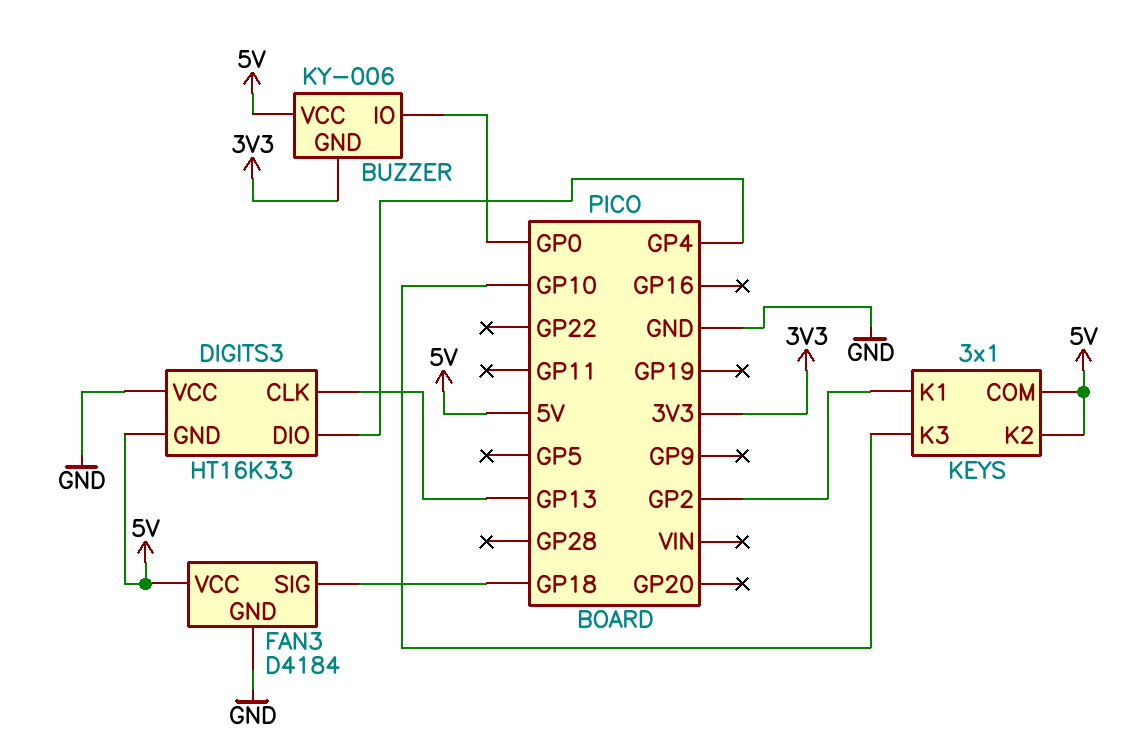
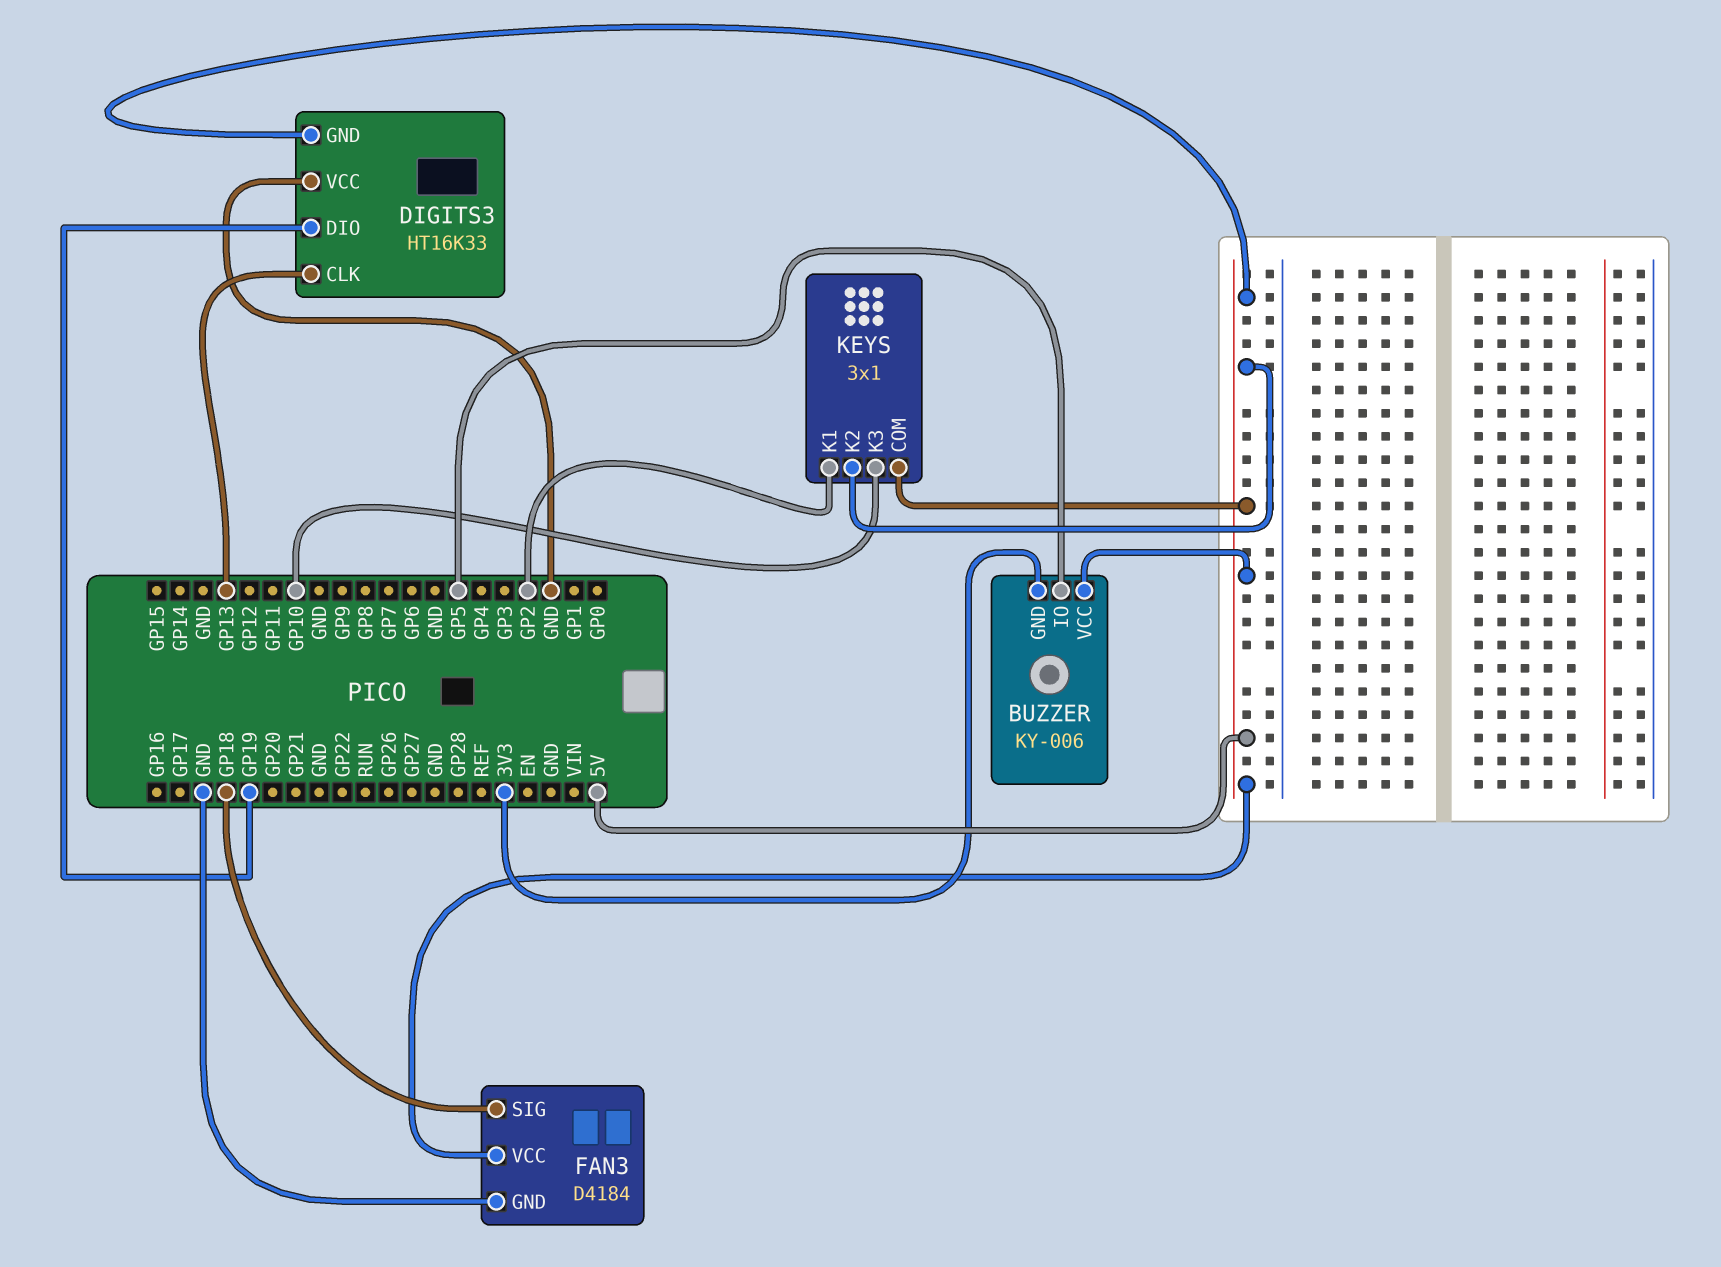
BUZZER pin IO: GP0 -> GP5
DIGITS3 pin DIO: GP4 -> GP19

